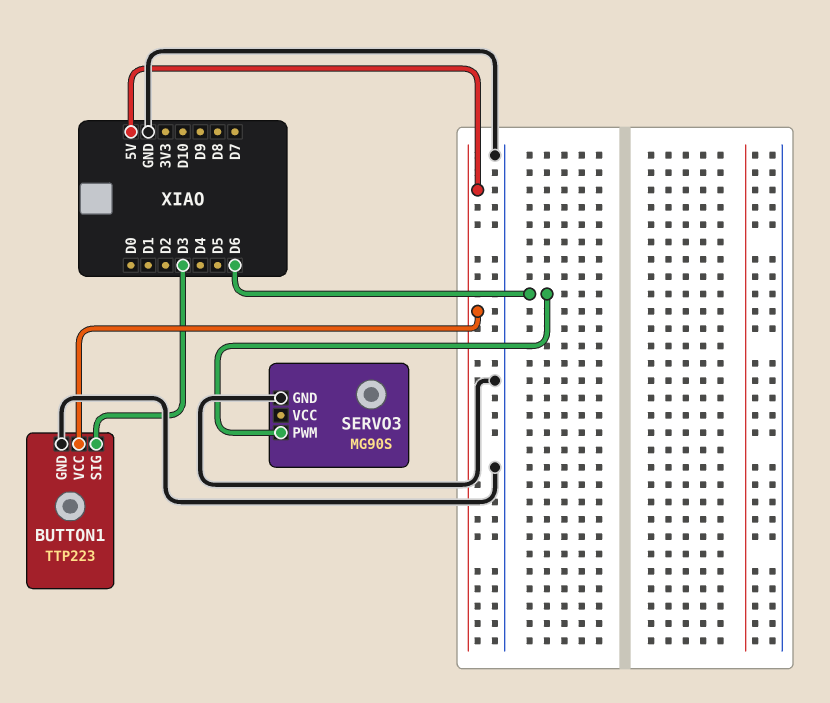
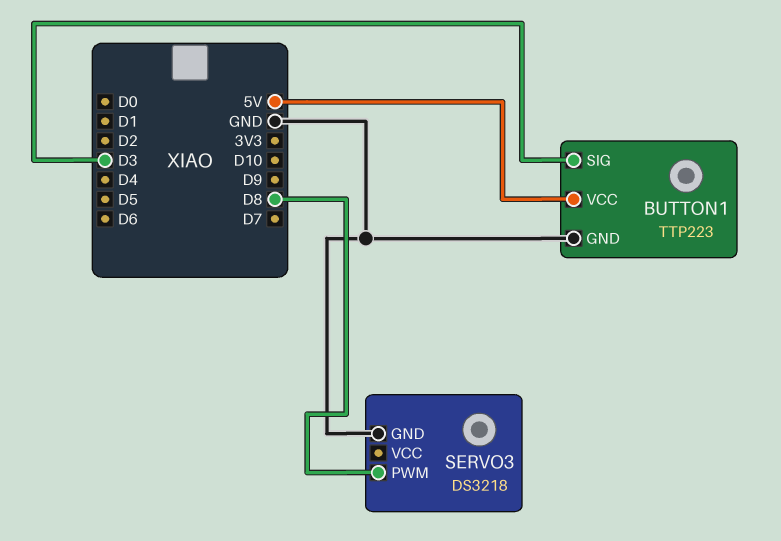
SERVO3: MG90S -> DS3218
SERVO3 pin PWM: D6 -> D8

